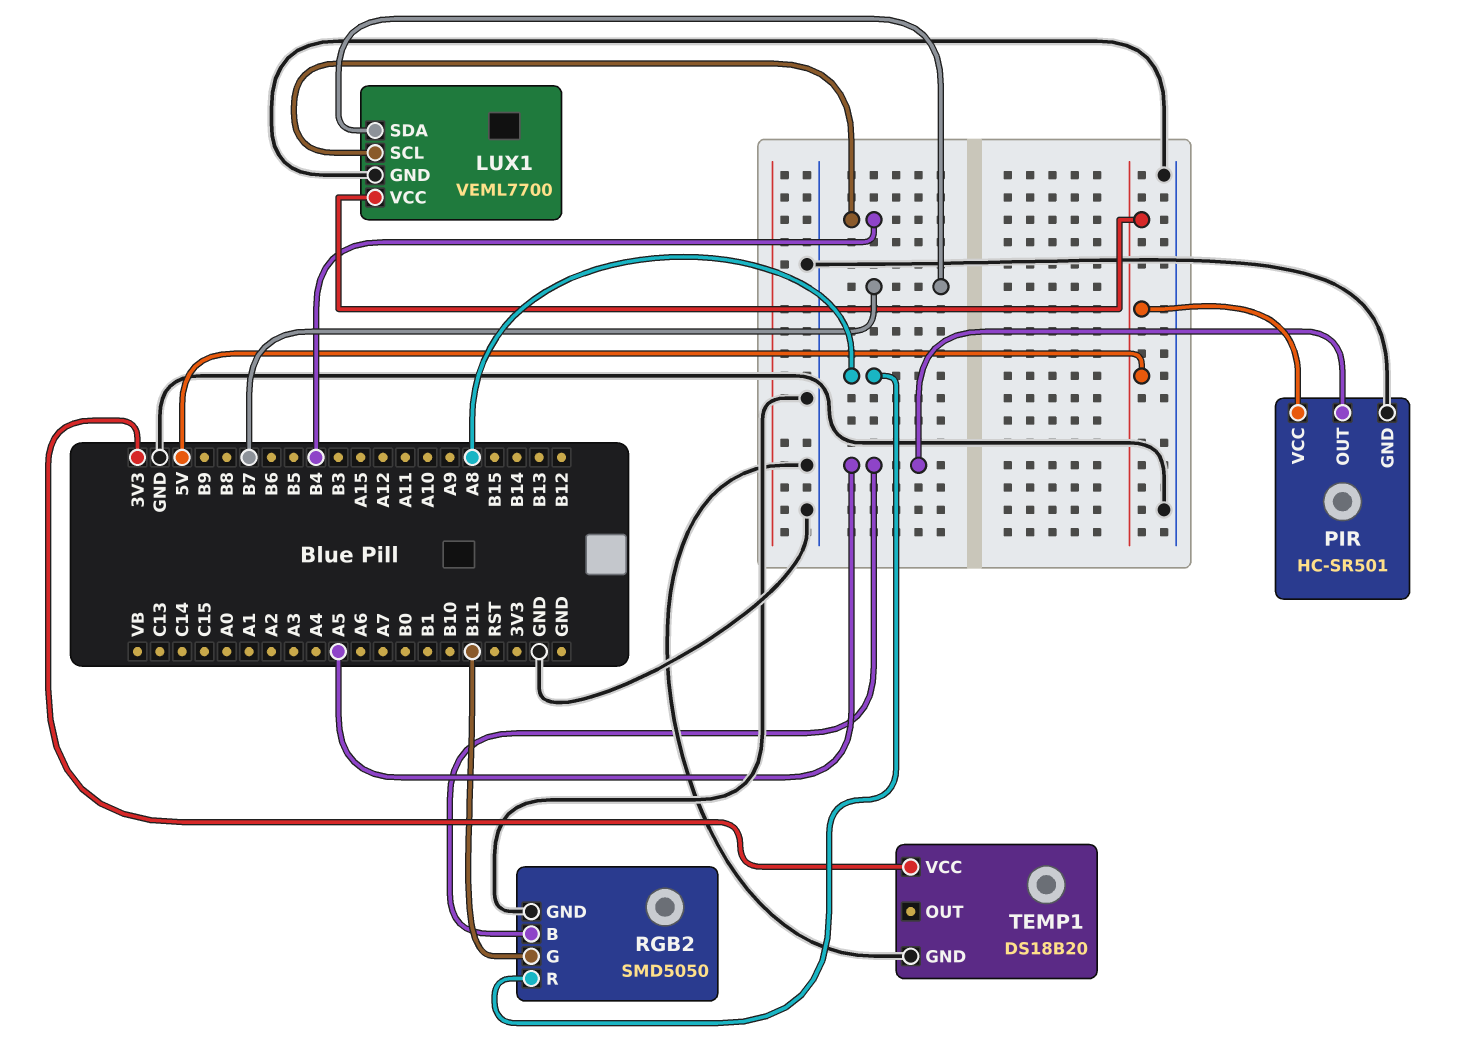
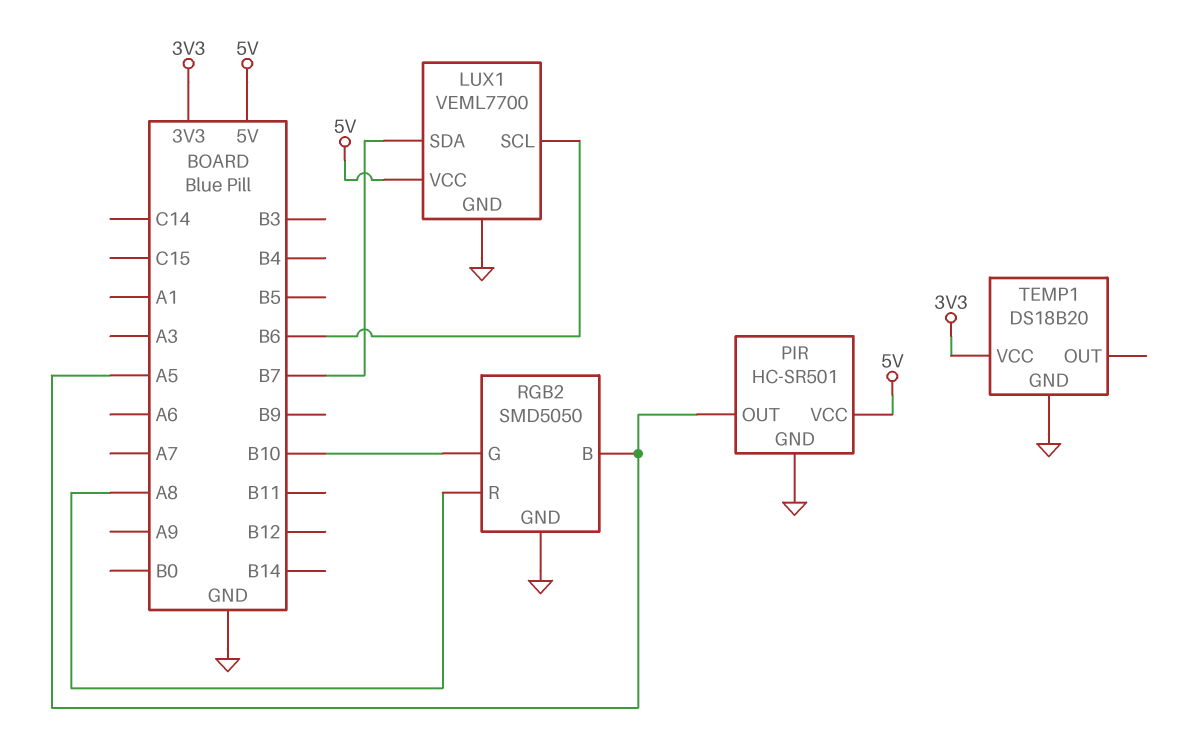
LUX1 pin SCL: B4 -> B6
RGB2 pin G: B11 -> B10

